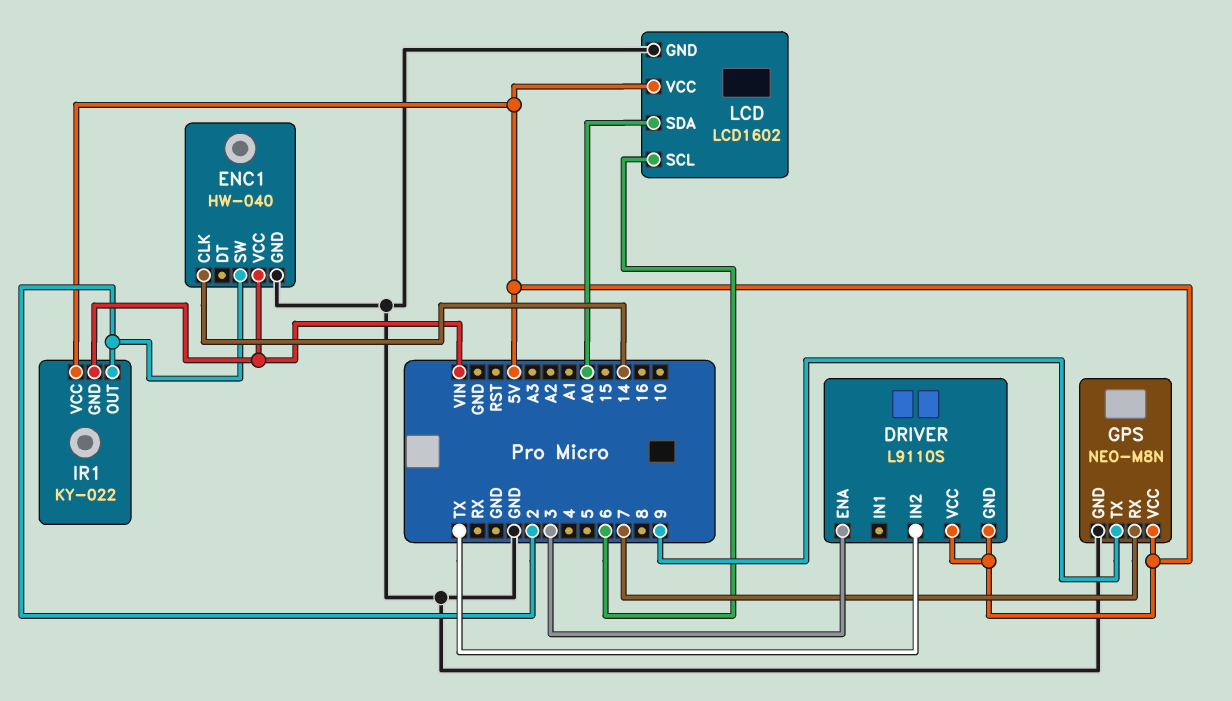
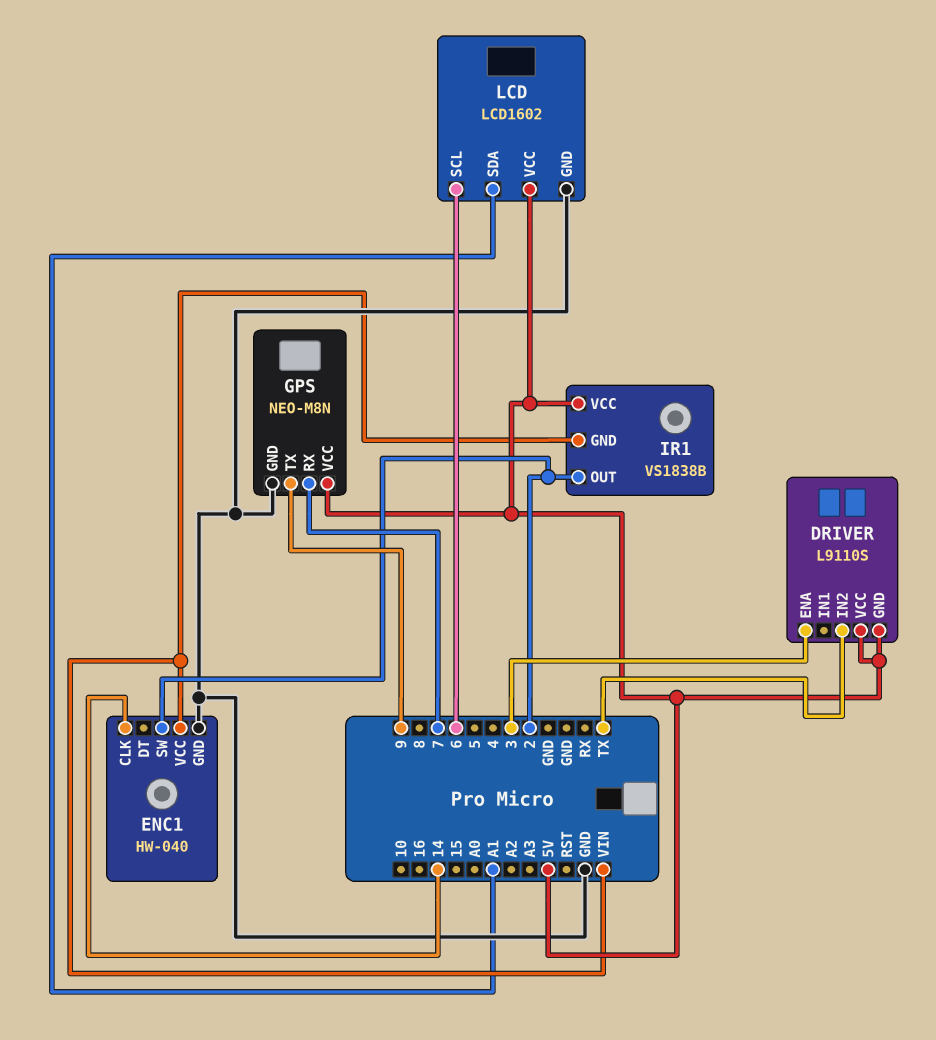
IR1: KY-022 -> VS1838B
LCD pin SDA: A0 -> A1

